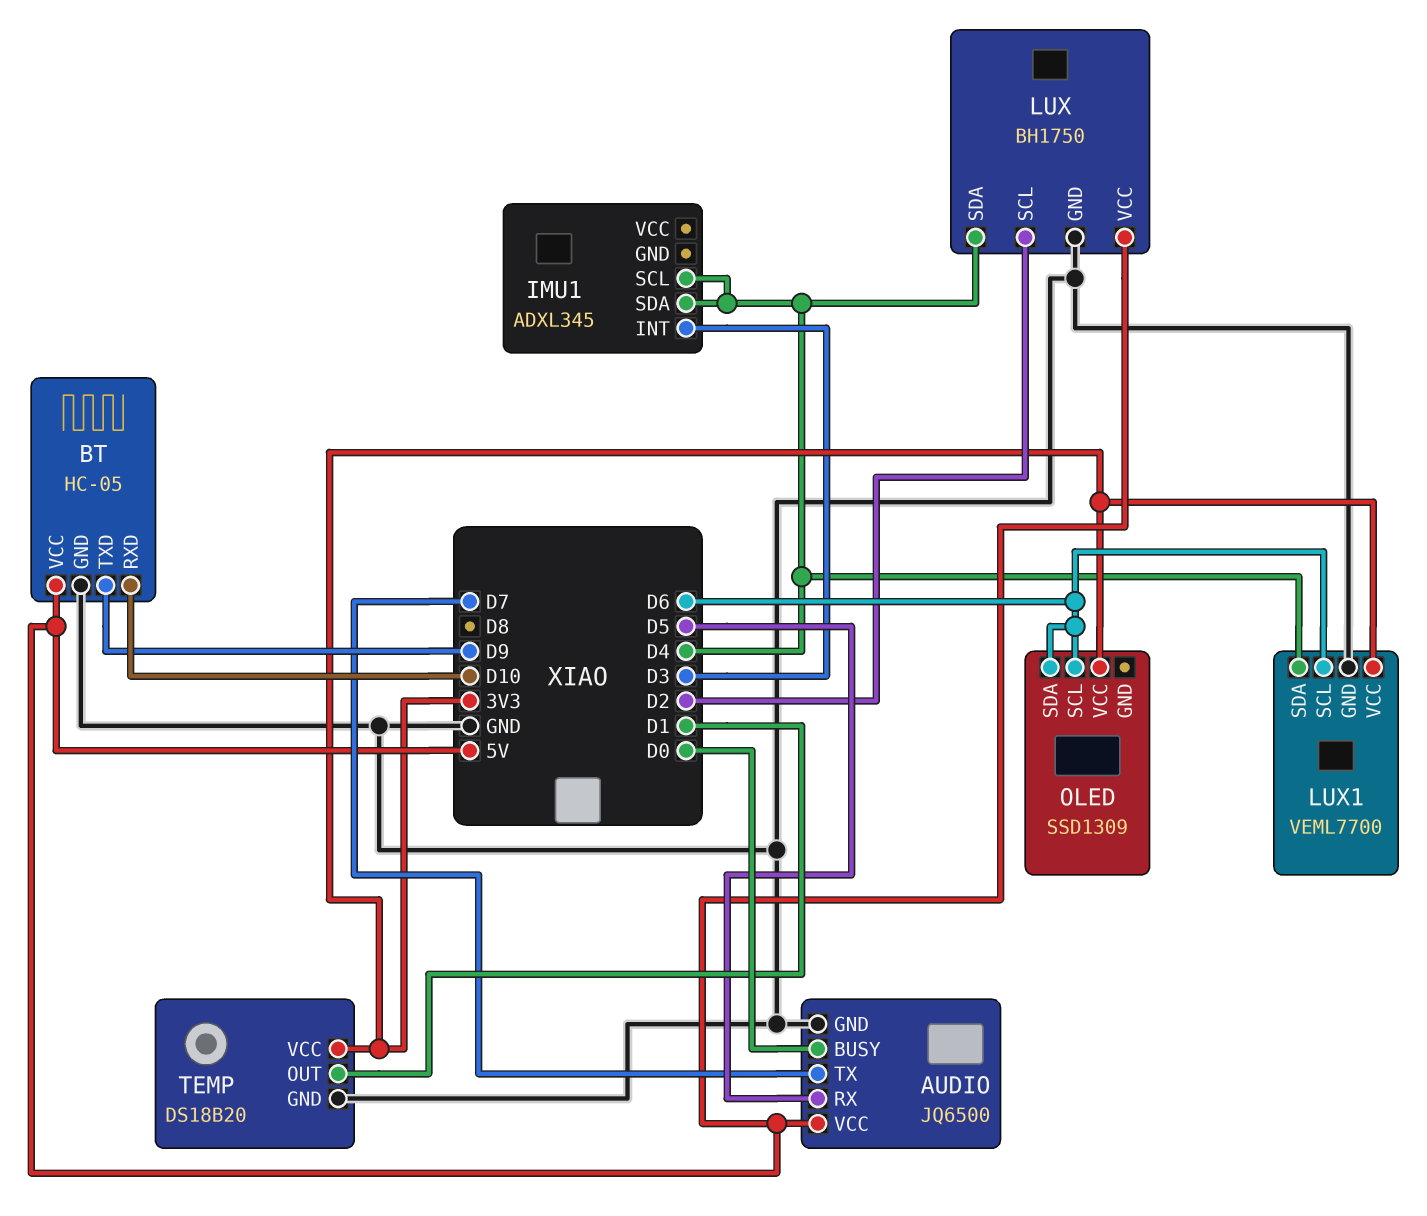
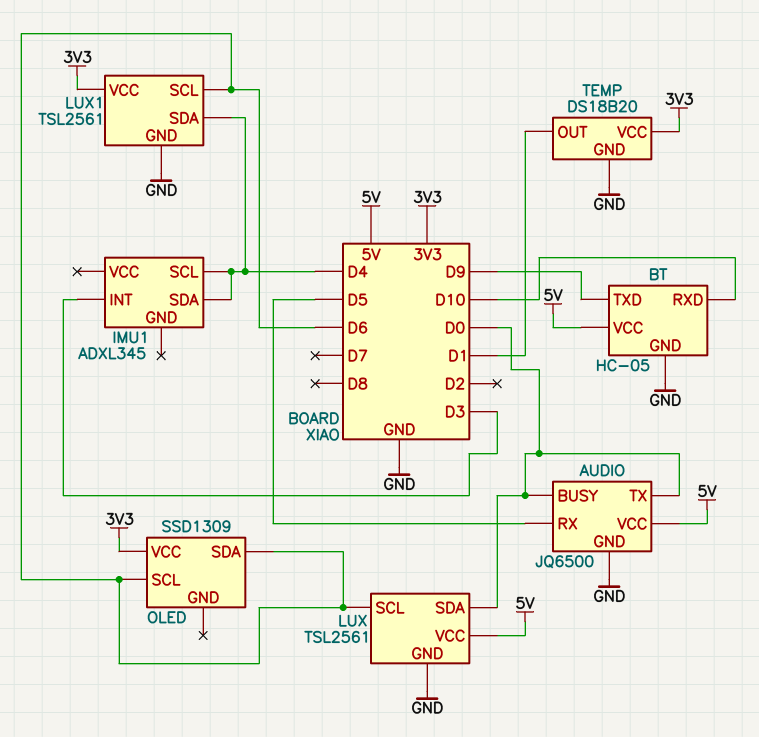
AUDIO pin TX: D7 -> D0
LUX: BH1750 -> TSL2561
LUX pin SCL: D2 -> D6
LUX pin SDA: D4 -> D0
LUX1: VEML7700 -> TSL2561

